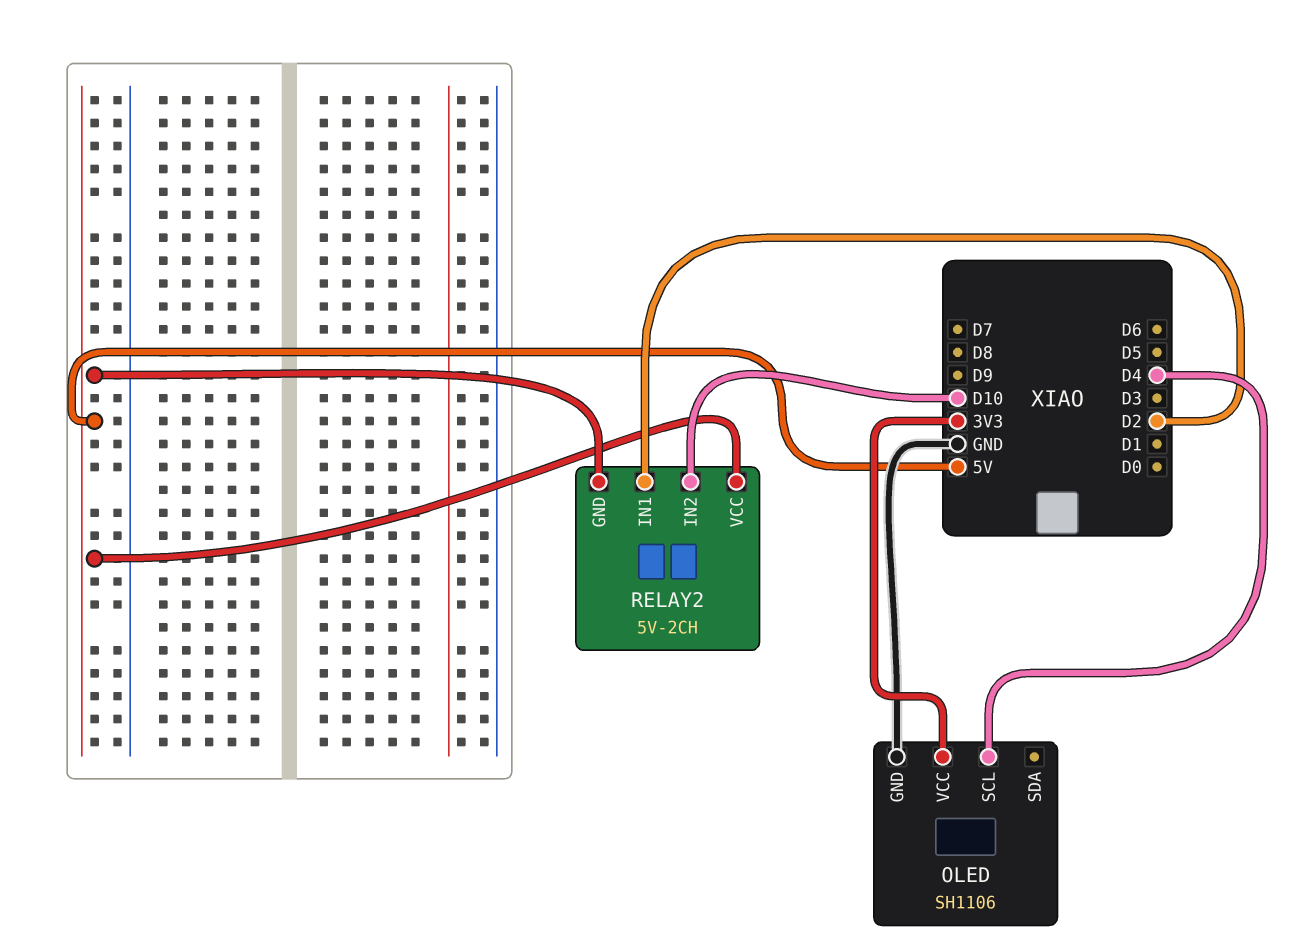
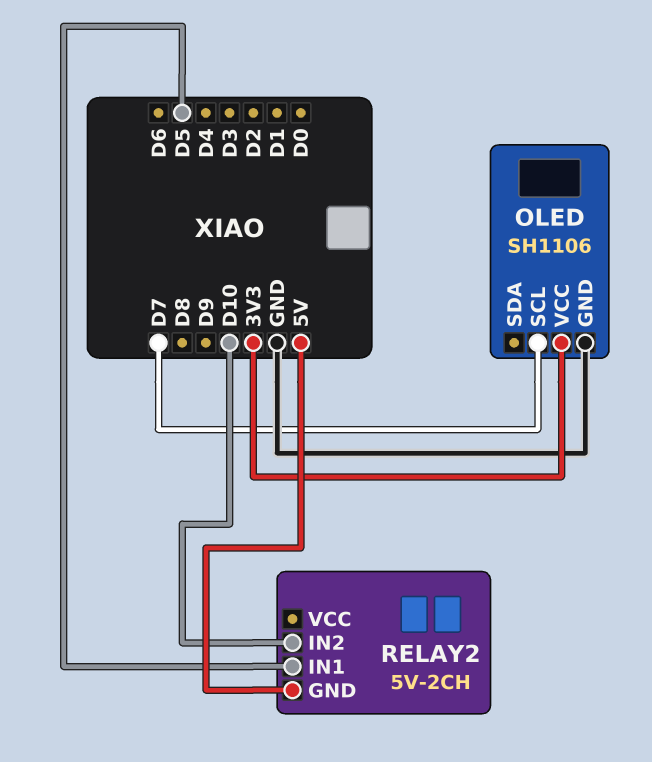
OLED pin SCL: D4 -> D7
RELAY2 pin IN1: D2 -> D5
RELAY2 pin VCC: 5V -> none

